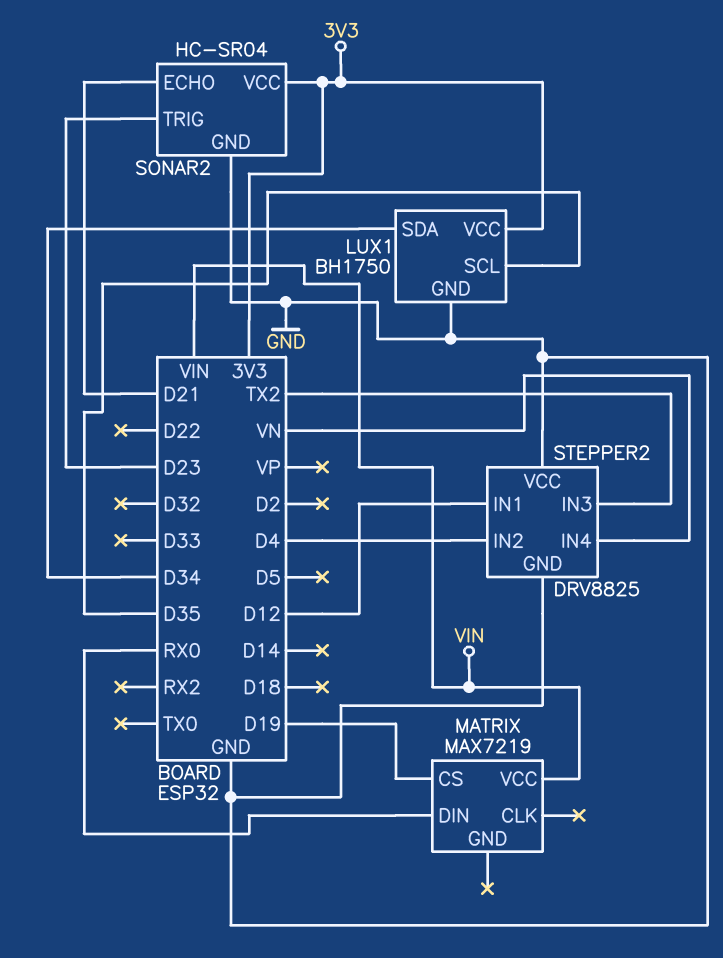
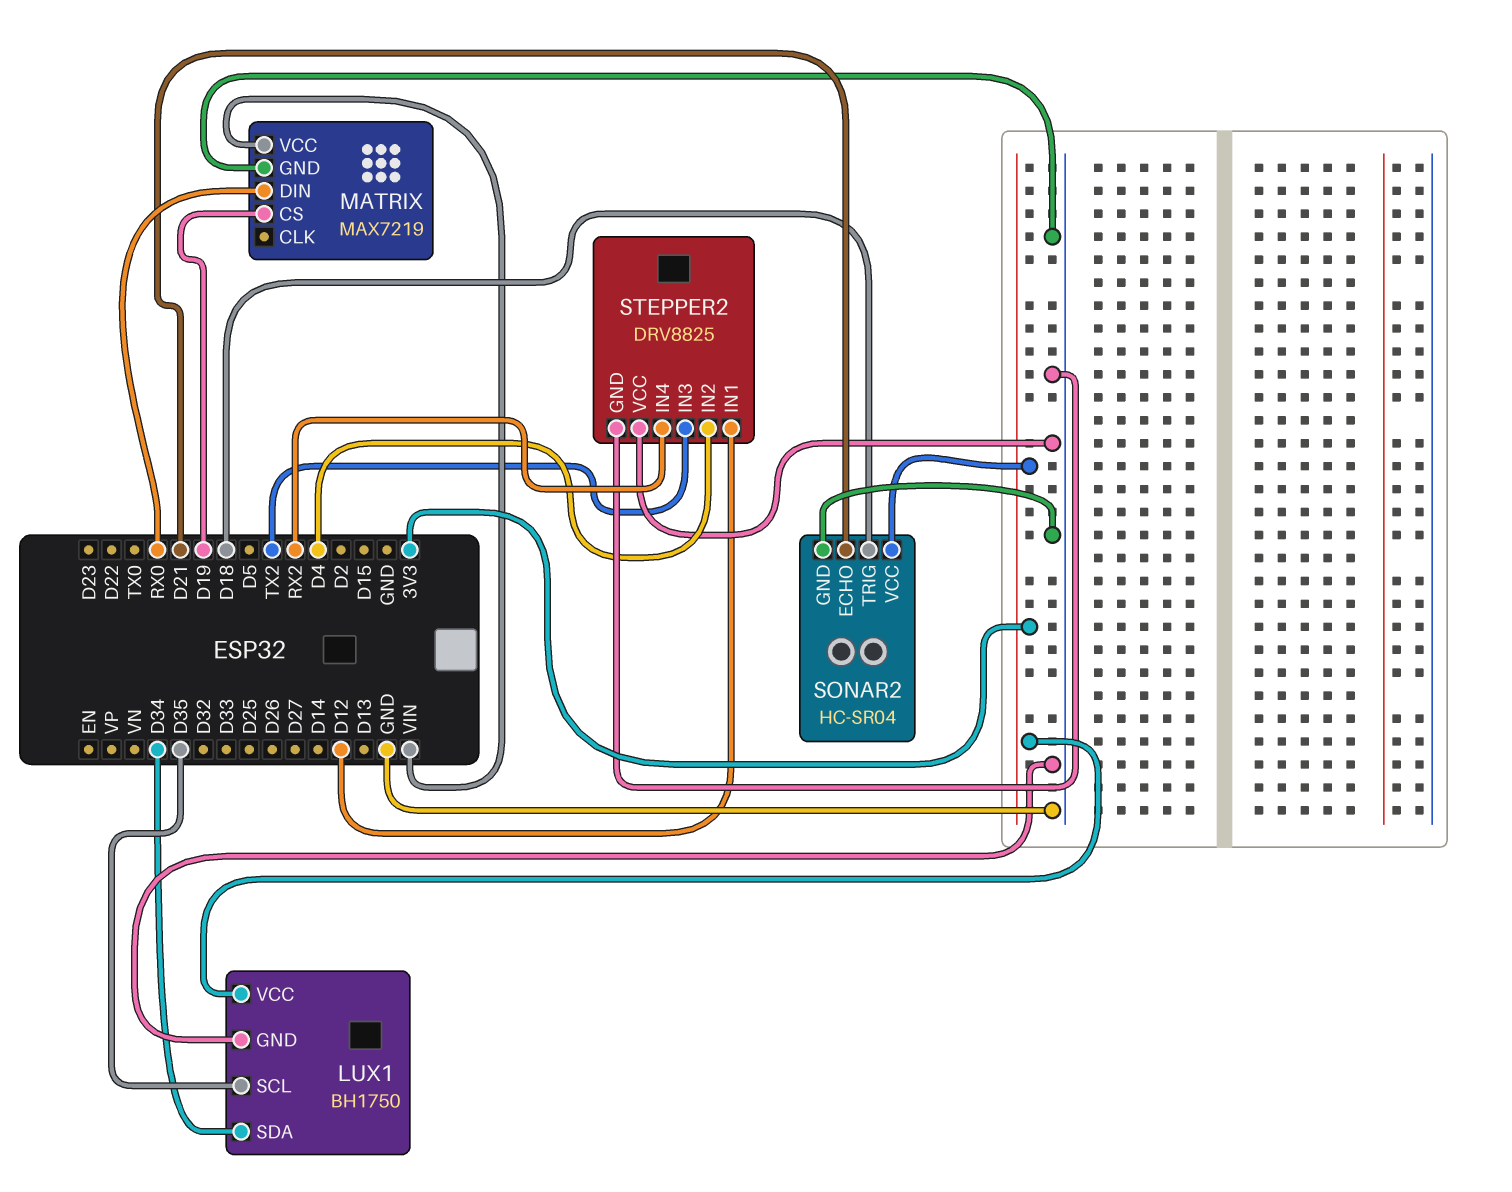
MATRIX pin GND: none -> GND
SONAR2 pin TRIG: D23 -> D18
STEPPER2 pin IN4: VN -> RX2

